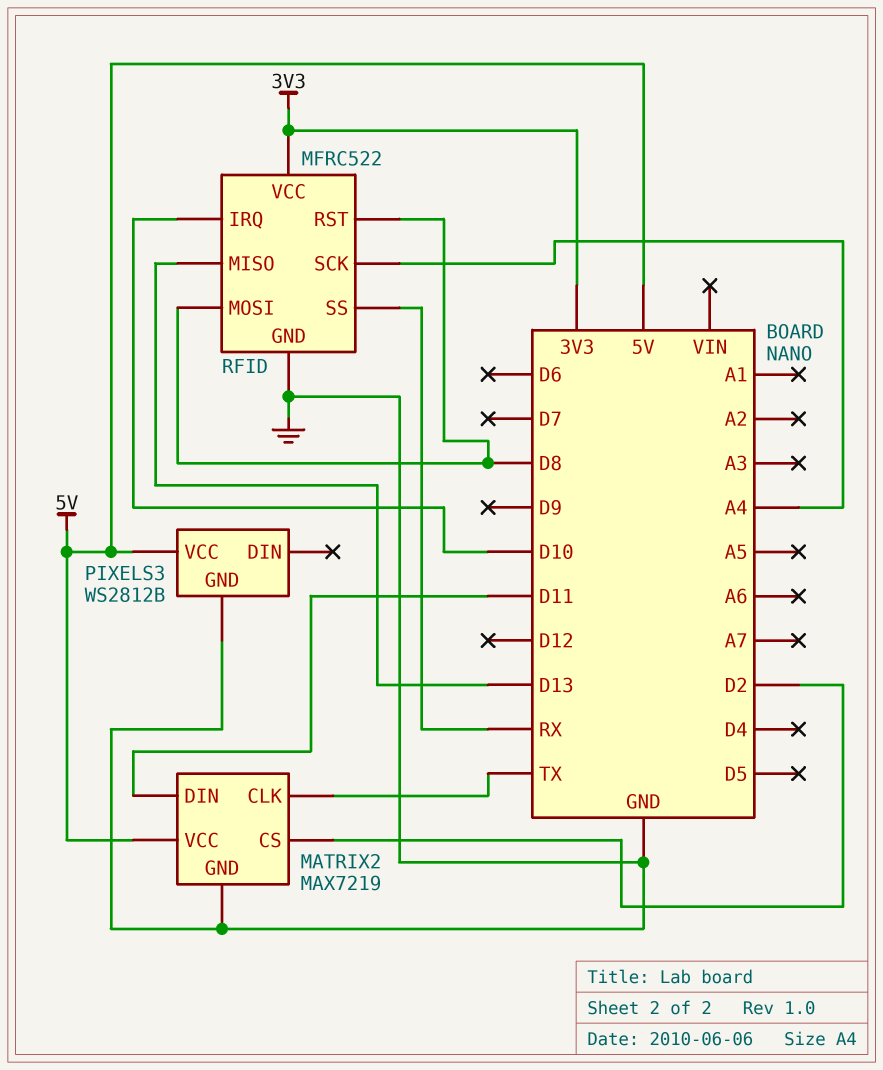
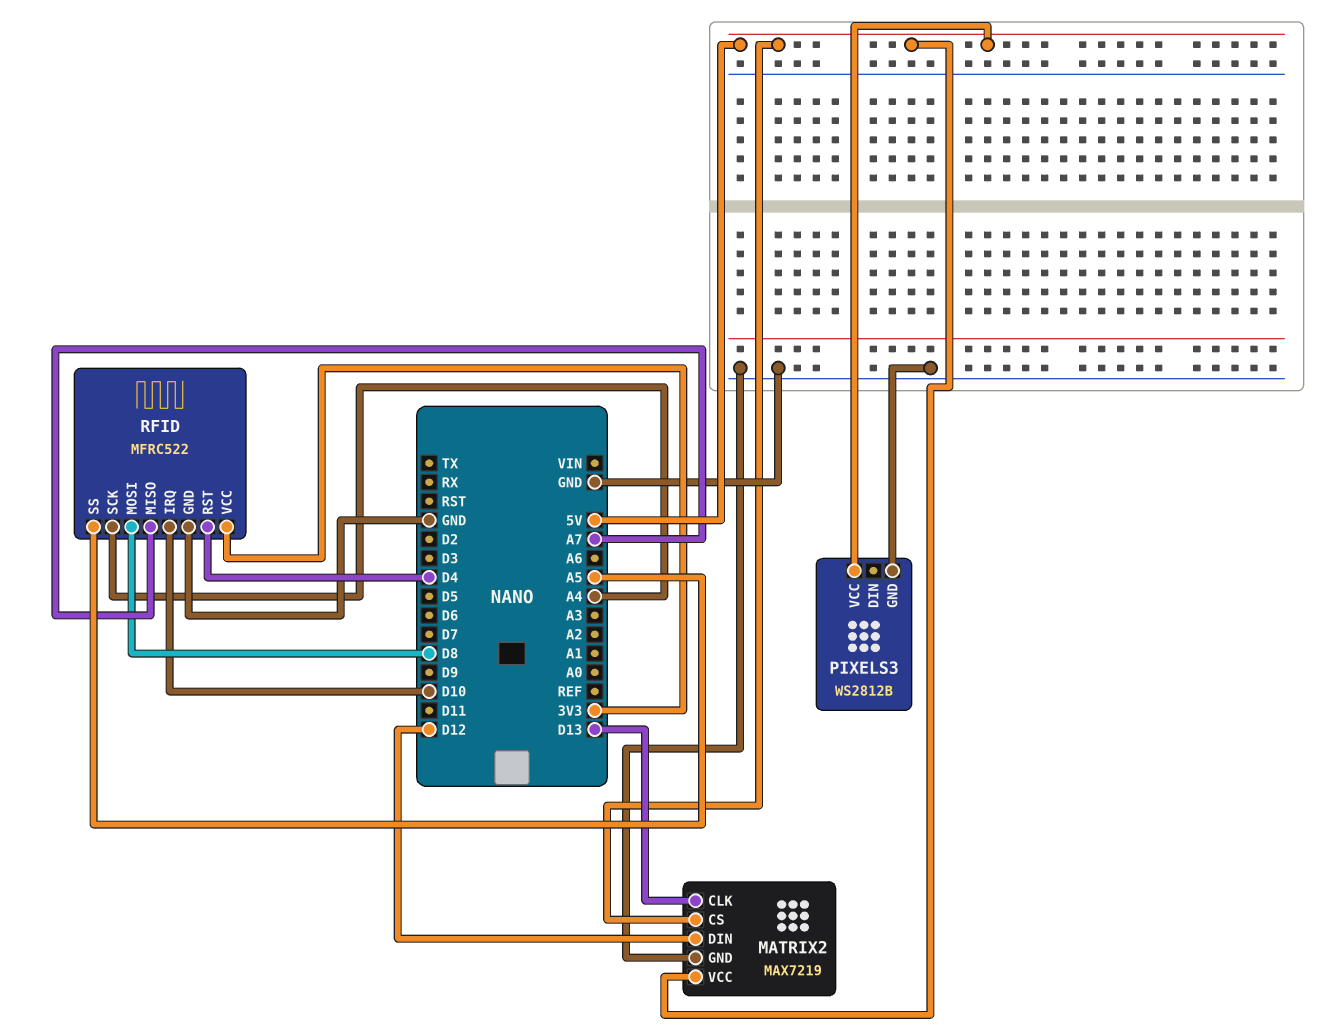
MATRIX2 pin CLK: TX -> D13
MATRIX2 pin CS: D2 -> 5V
MATRIX2 pin DIN: D11 -> D12
RFID pin MISO: D13 -> A7
RFID pin RST: D8 -> D4
RFID pin SS: RX -> A5

